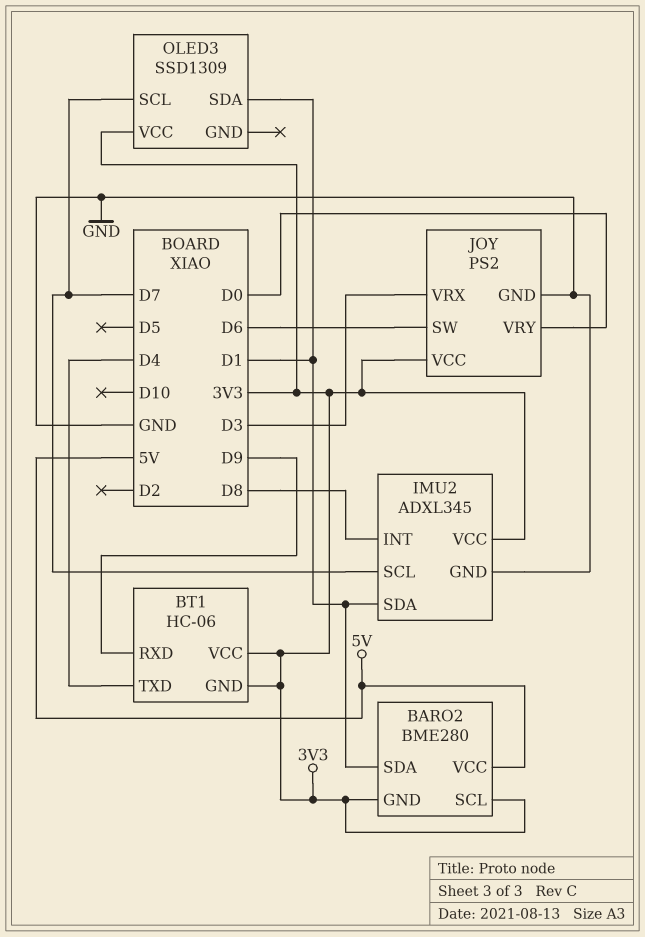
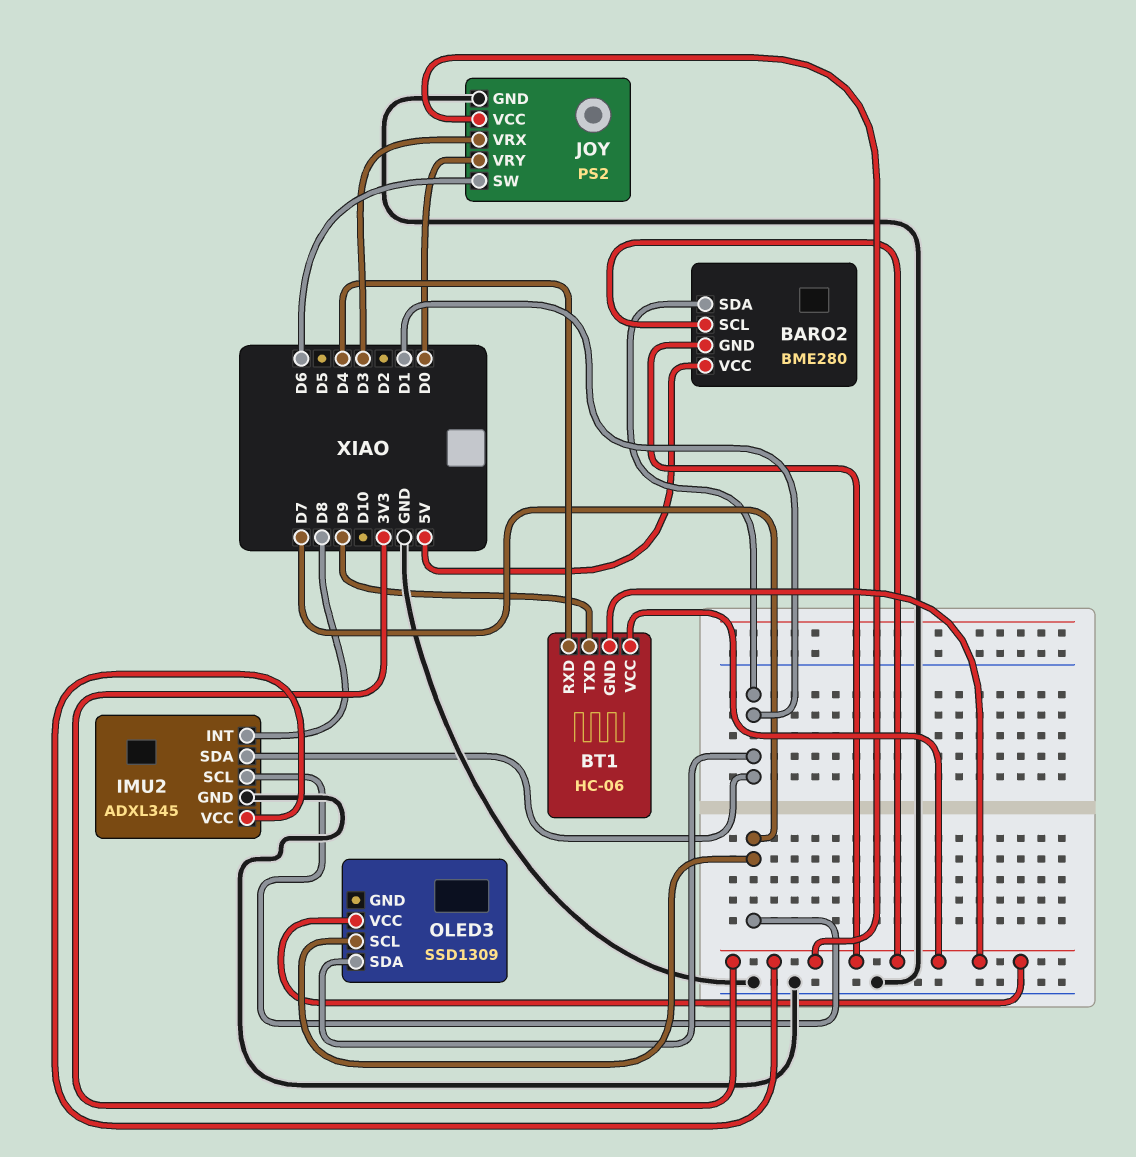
BT1 pin RXD: D9 -> D4
BT1 pin TXD: D4 -> D9

